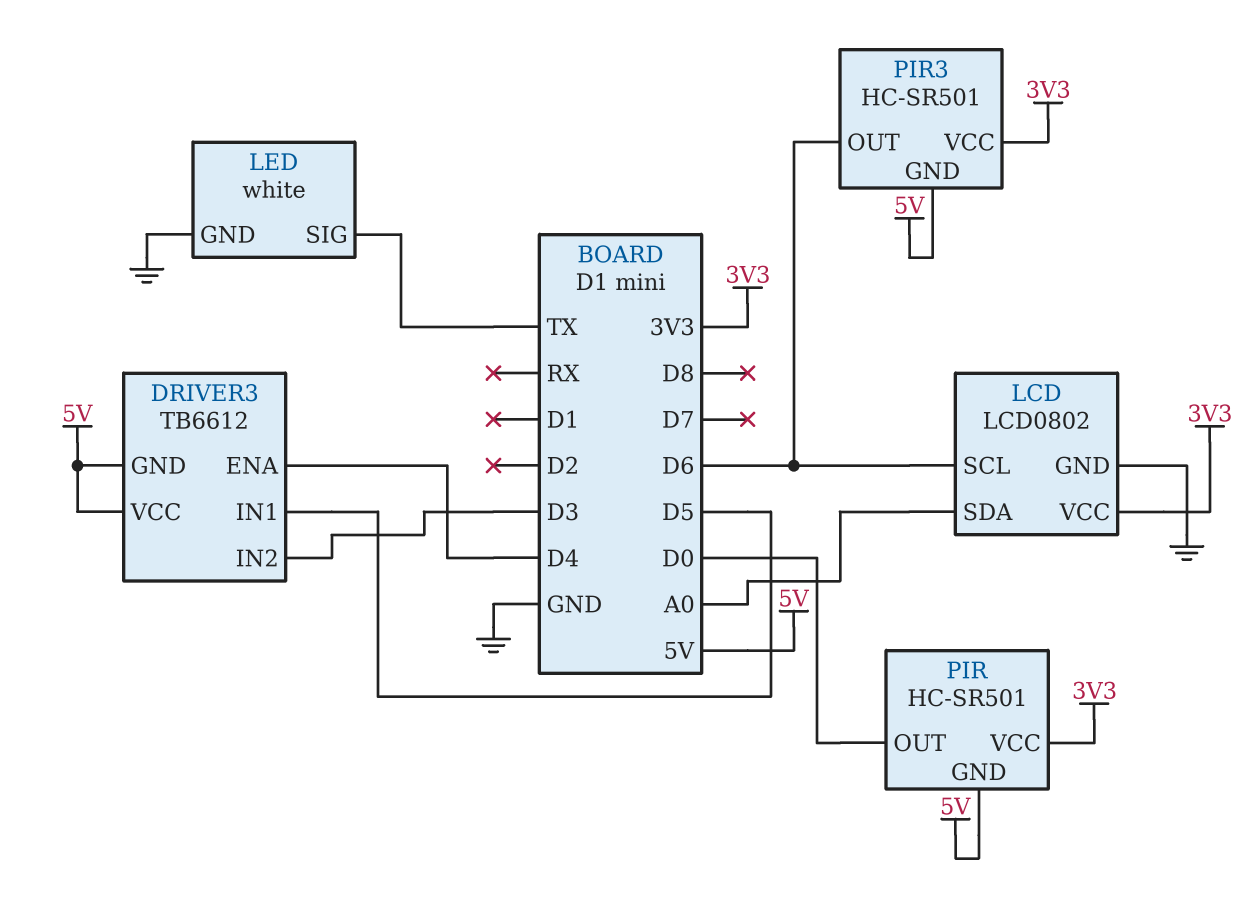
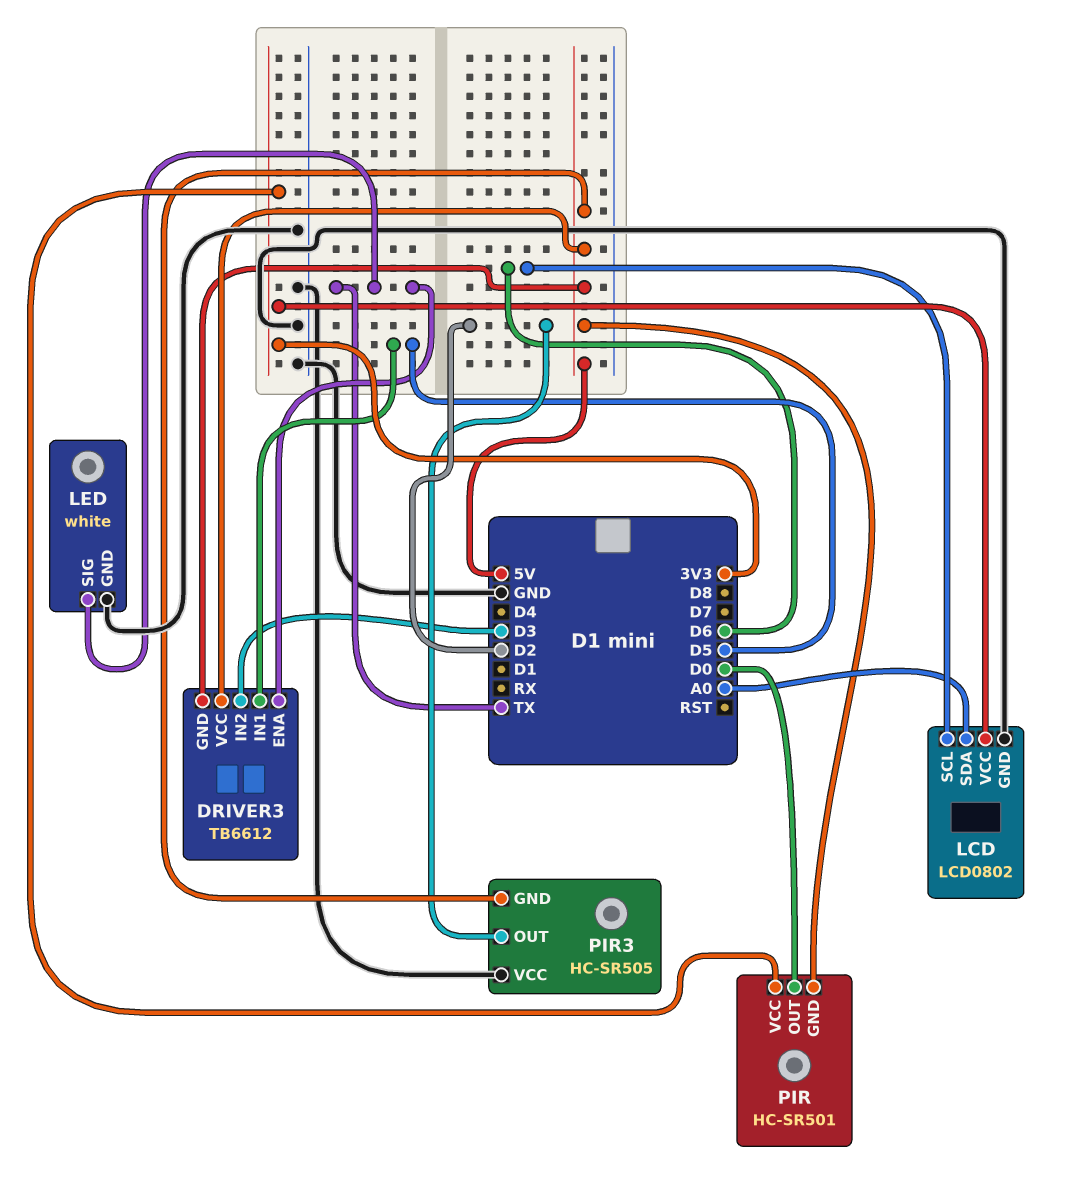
DRIVER3 pin ENA: D4 -> TX
PIR3: HC-SR501 -> HC-SR505
PIR3 pin OUT: D6 -> D2
PIR3 pin VCC: 3V3 -> GND

